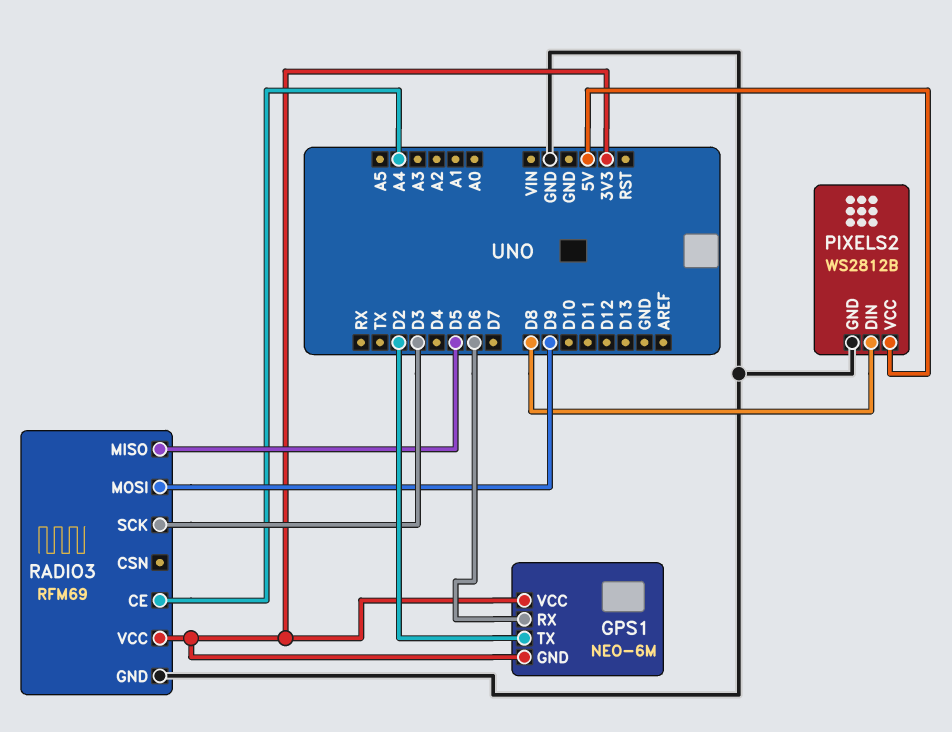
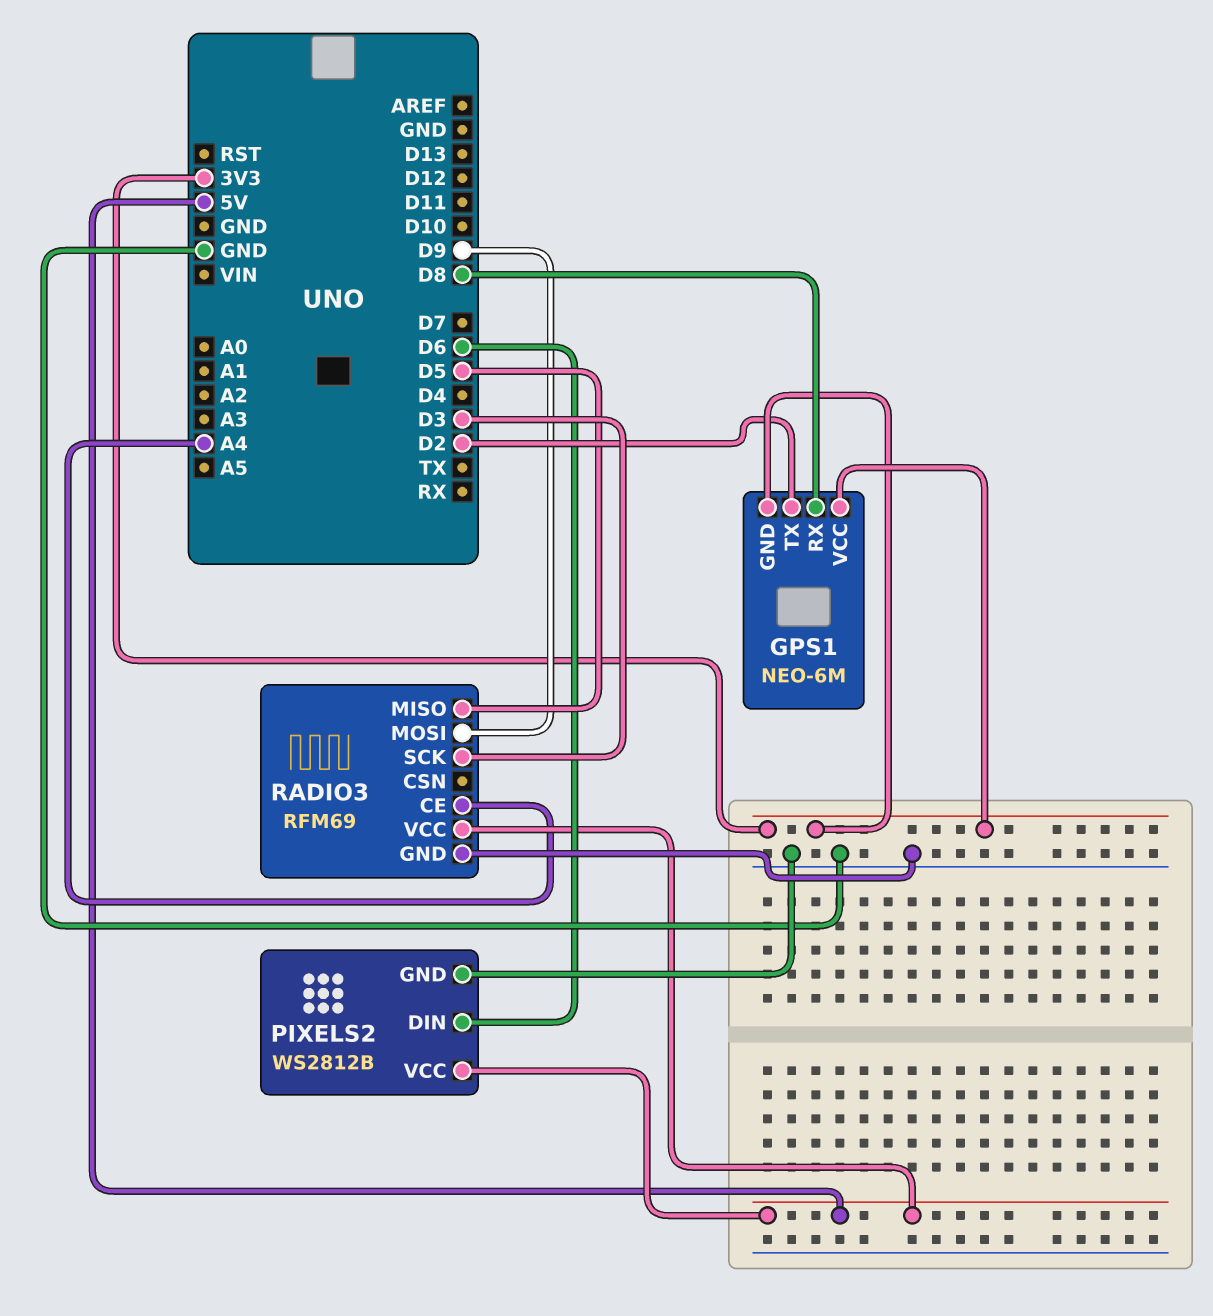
GPS1 pin RX: D6 -> D8
PIXELS2 pin DIN: D8 -> D6
RADIO3 pin VCC: 3V3 -> 5V

